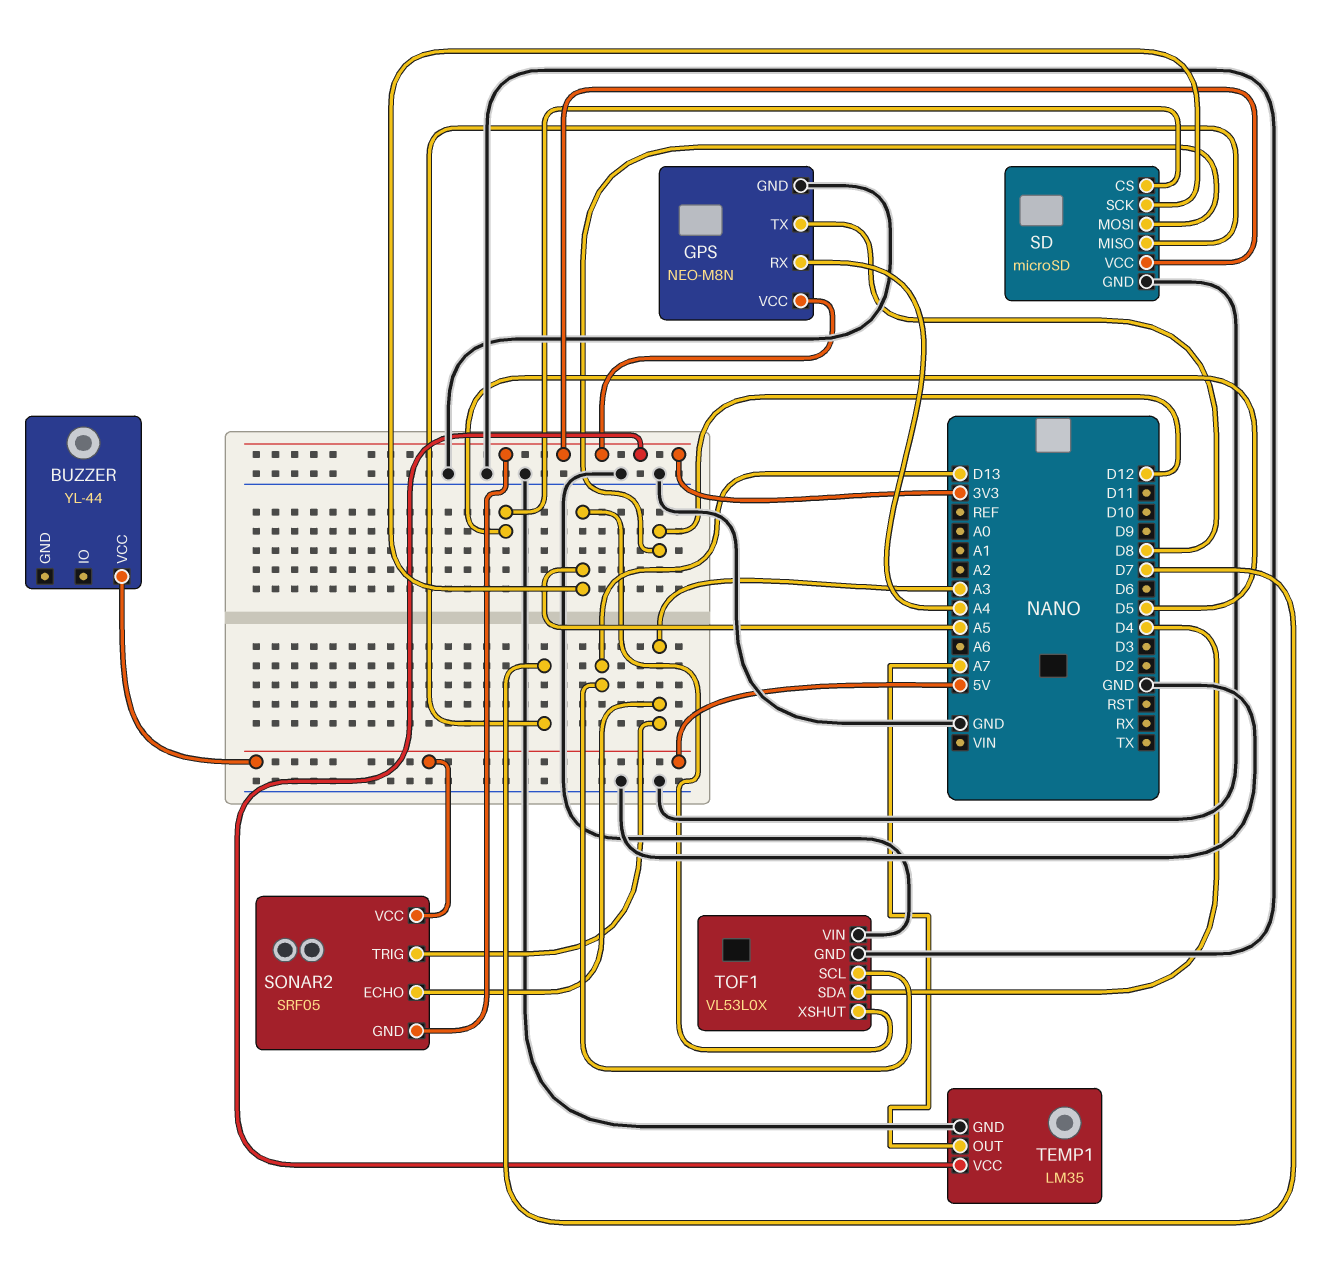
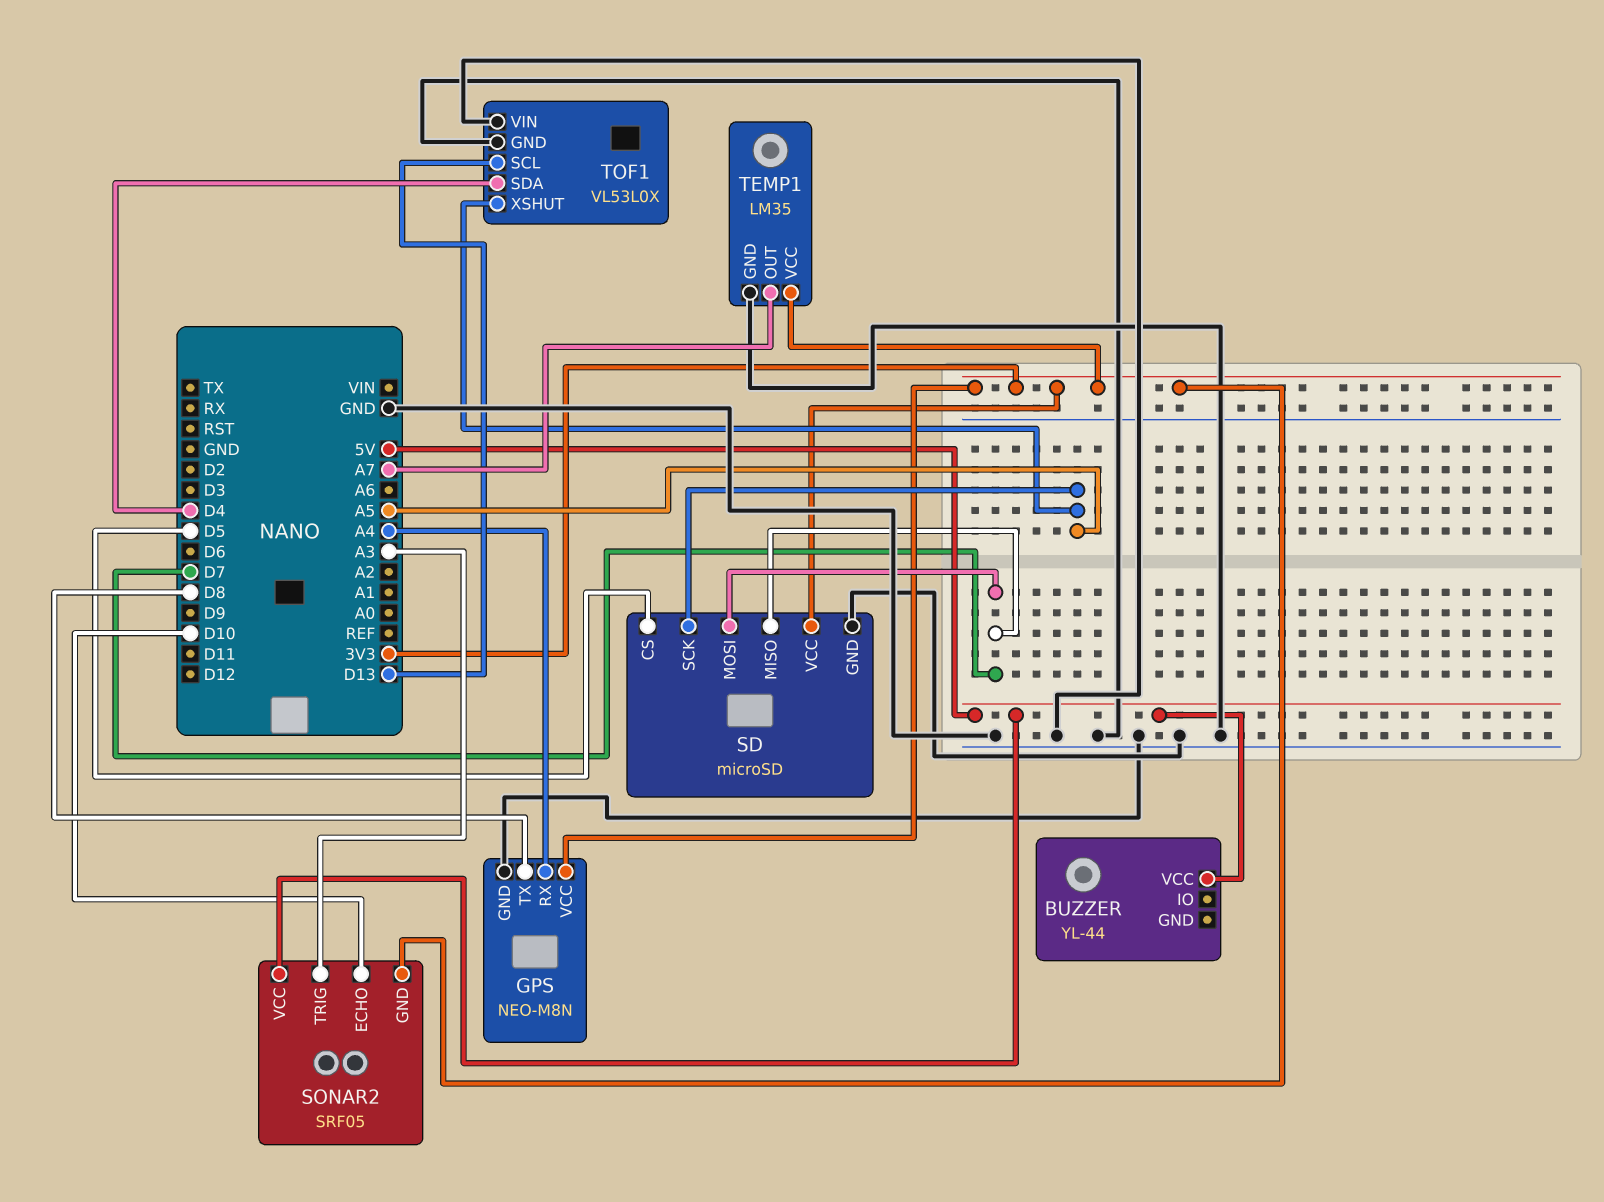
SD pin MOSI: D12 -> D7
SONAR2 pin ECHO: A3 -> D10

